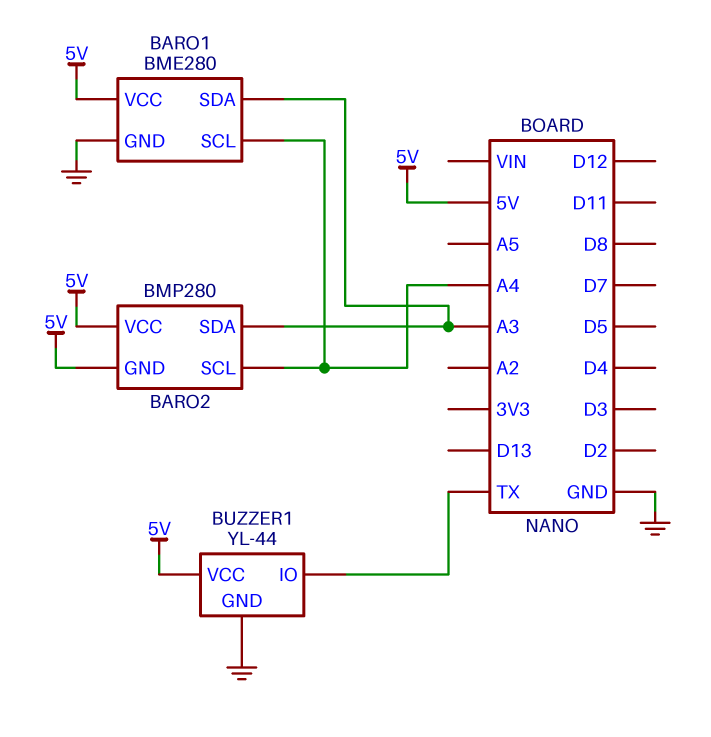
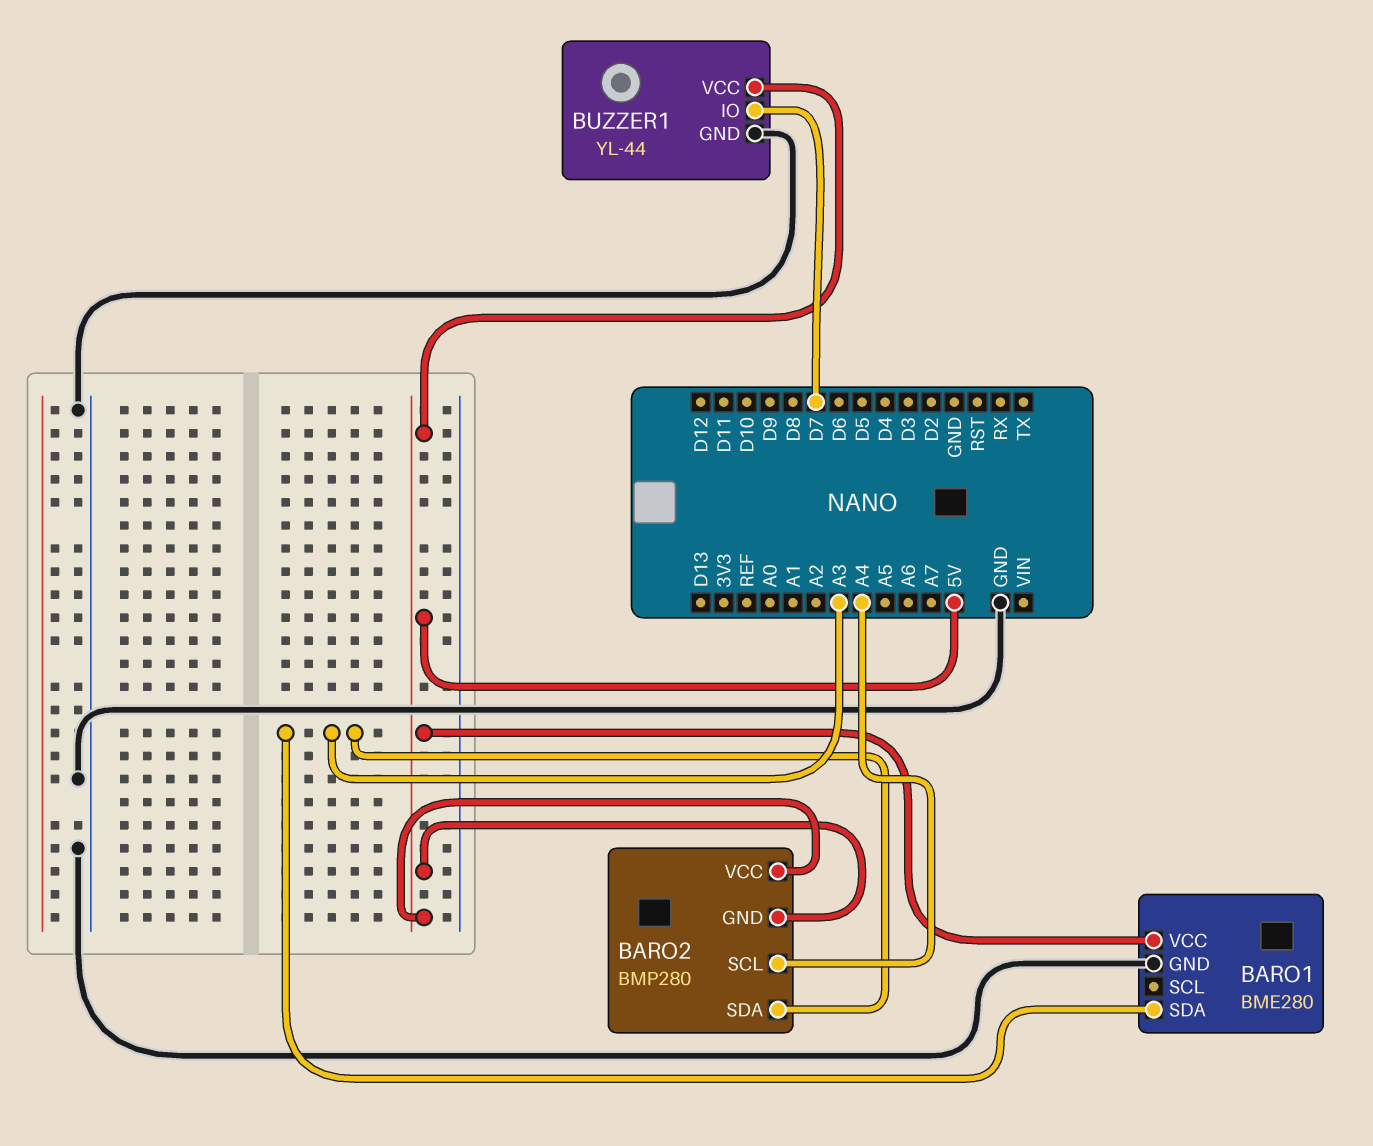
BARO1 pin SCL: A4 -> none
BUZZER1 pin IO: TX -> D7

